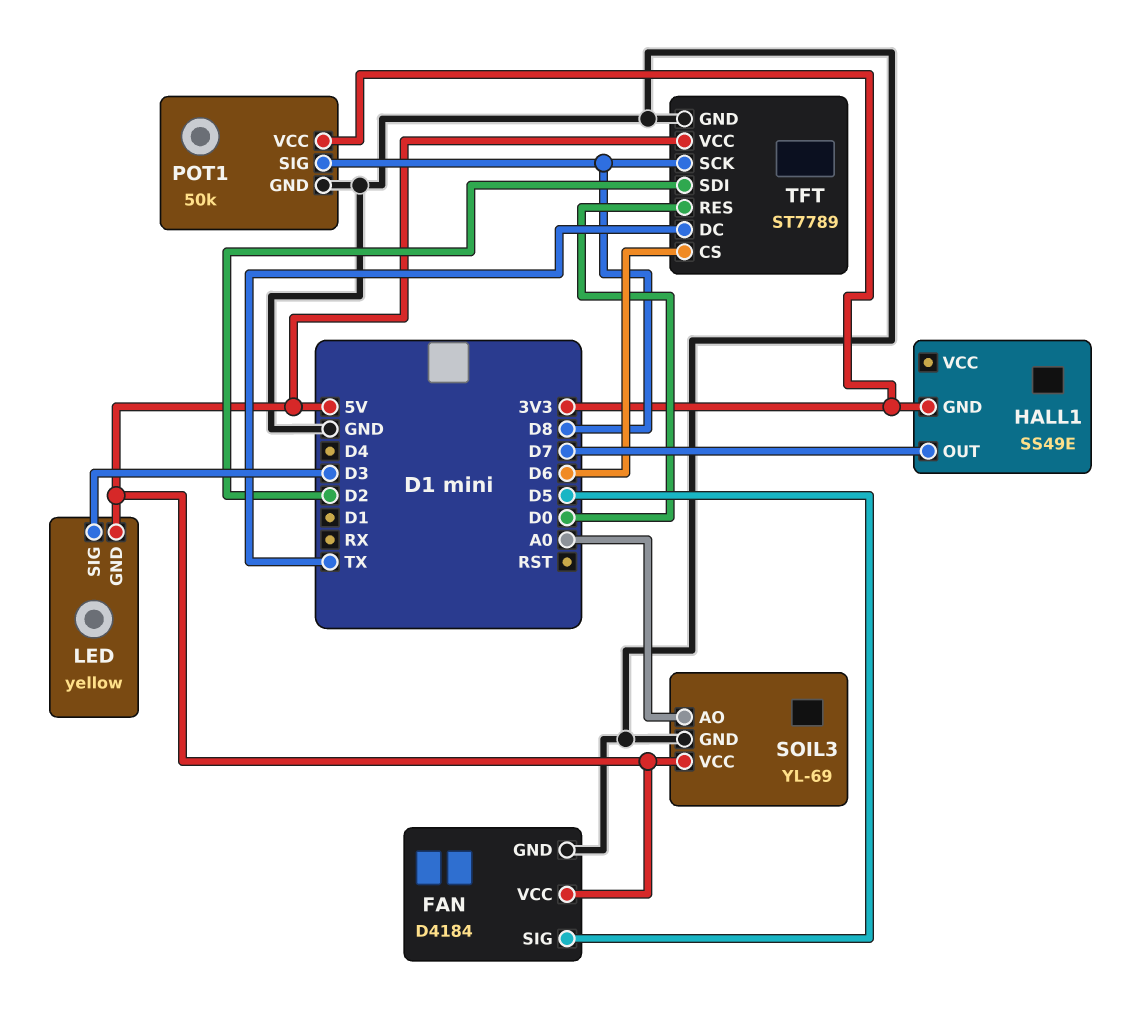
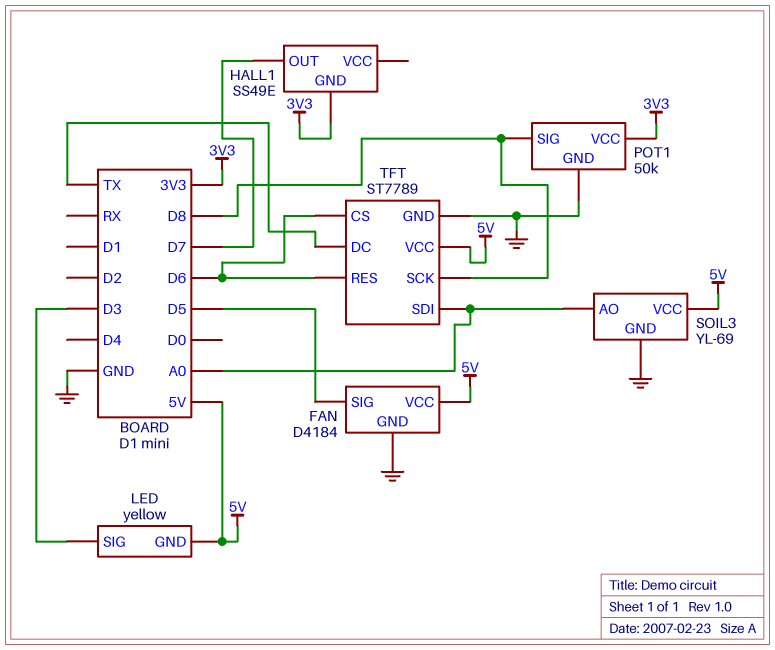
TFT pin RES: D0 -> D6
TFT pin SDI: D2 -> A0

